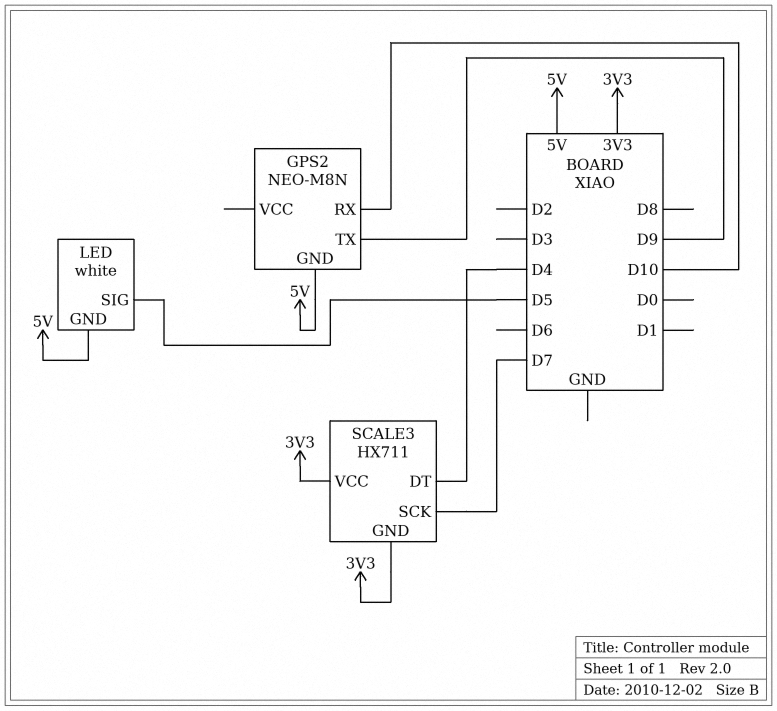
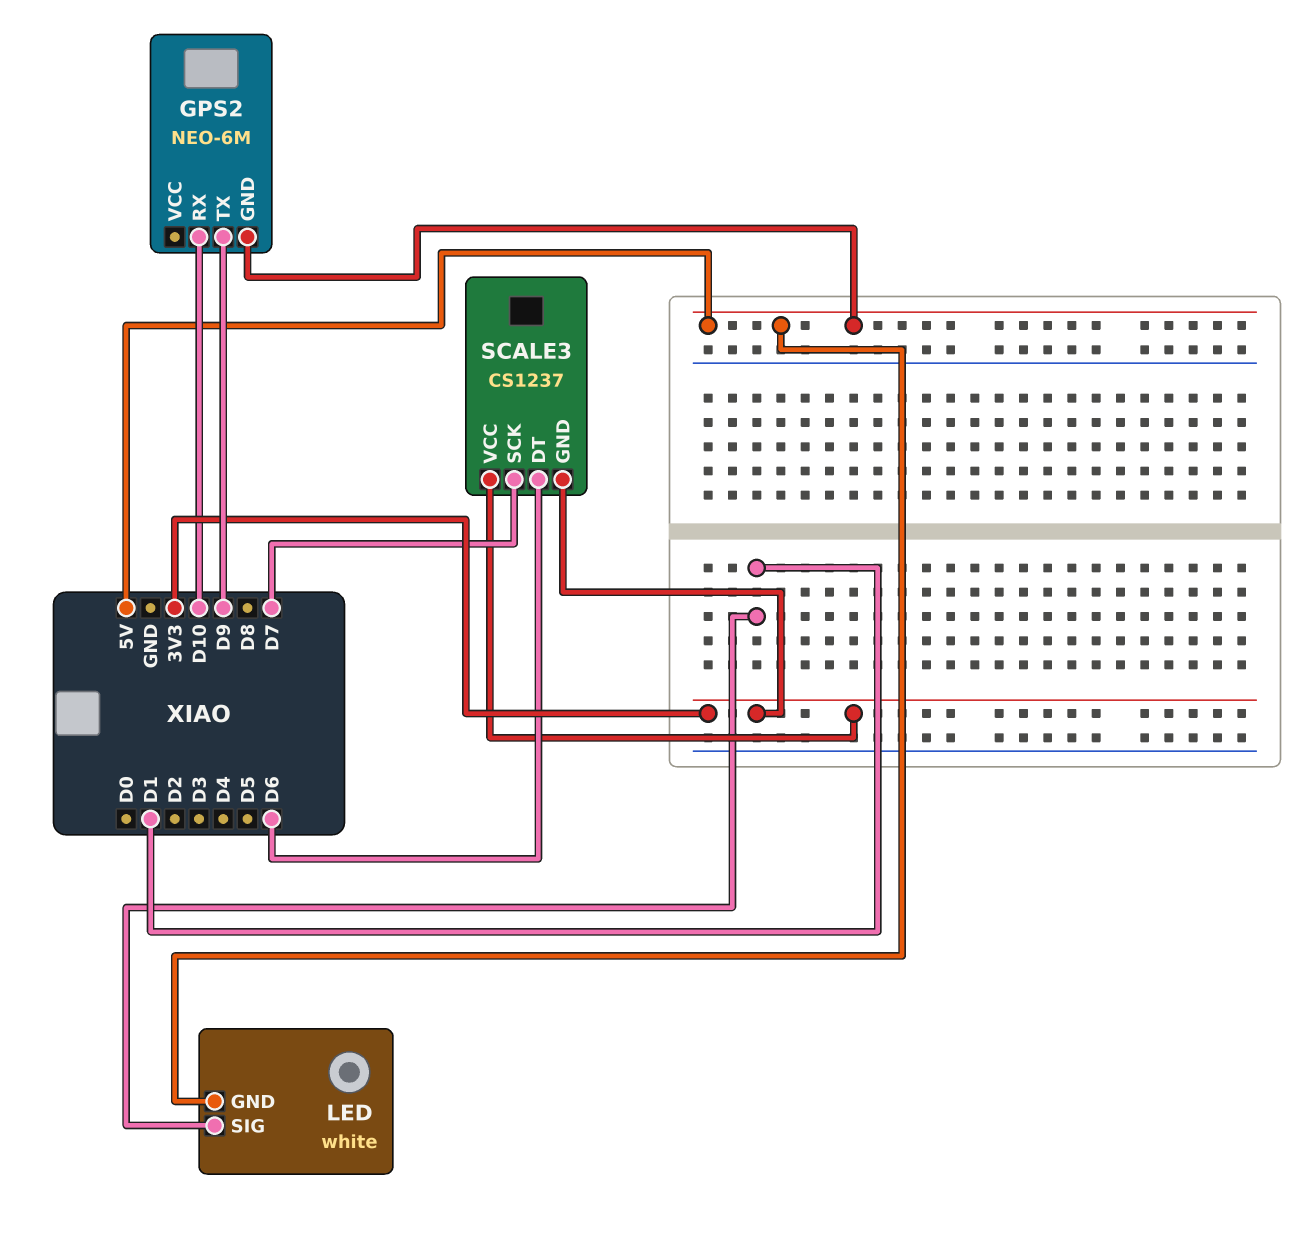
GPS2: NEO-M8N -> NEO-6M
LED pin SIG: D5 -> D1
SCALE3: HX711 -> CS1237
SCALE3 pin DT: D4 -> D6

